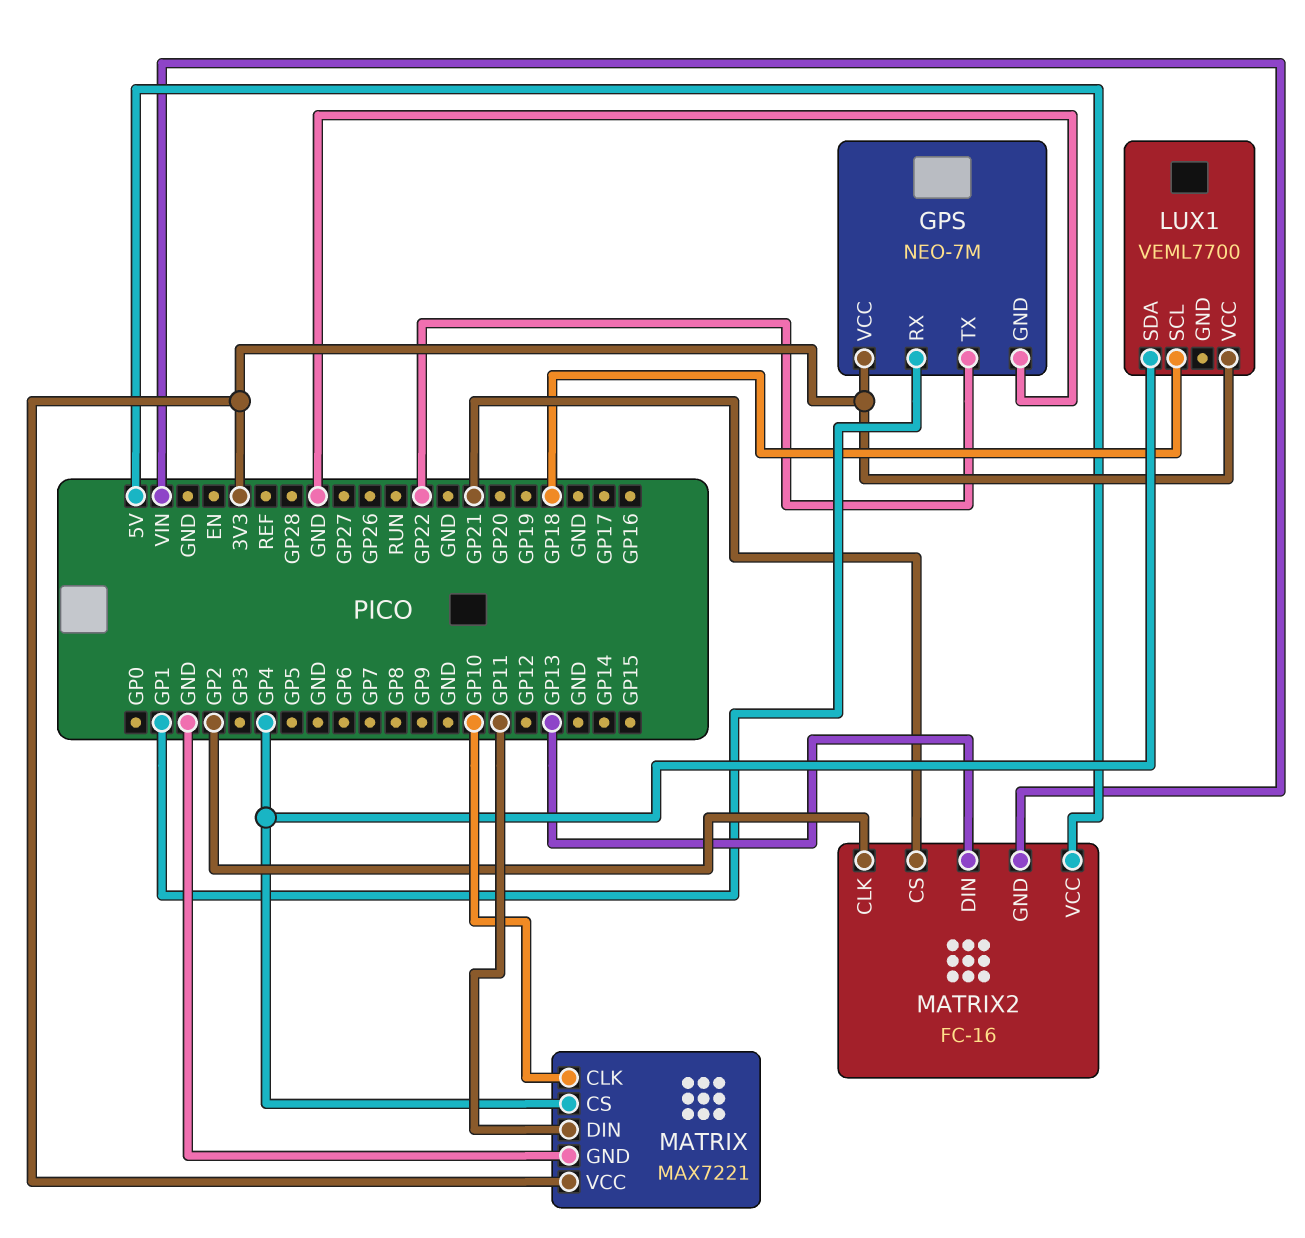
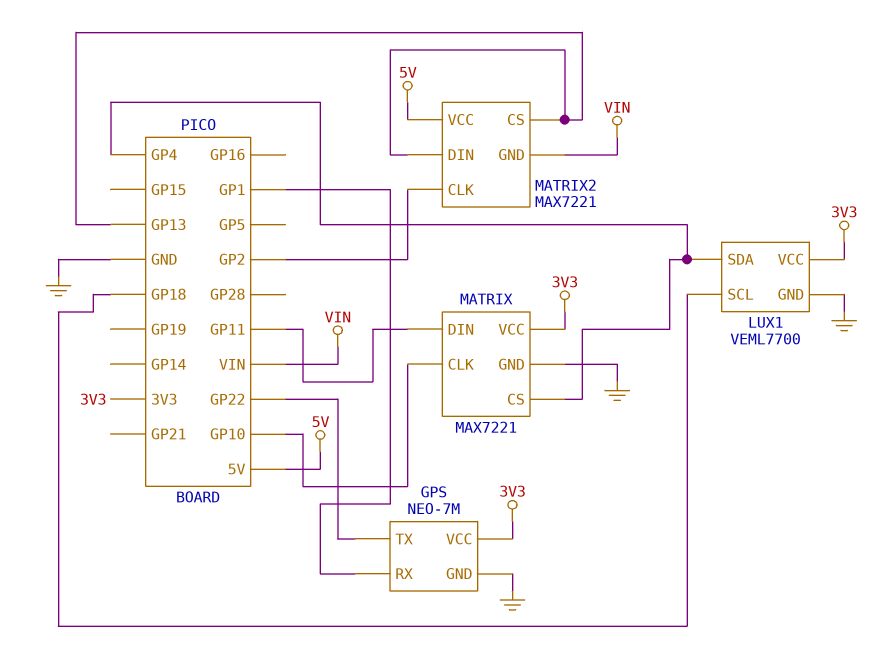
LUX1 pin GND: none -> GND
MATRIX2: FC-16 -> MAX7221
MATRIX2 pin CS: GP21 -> GP13

